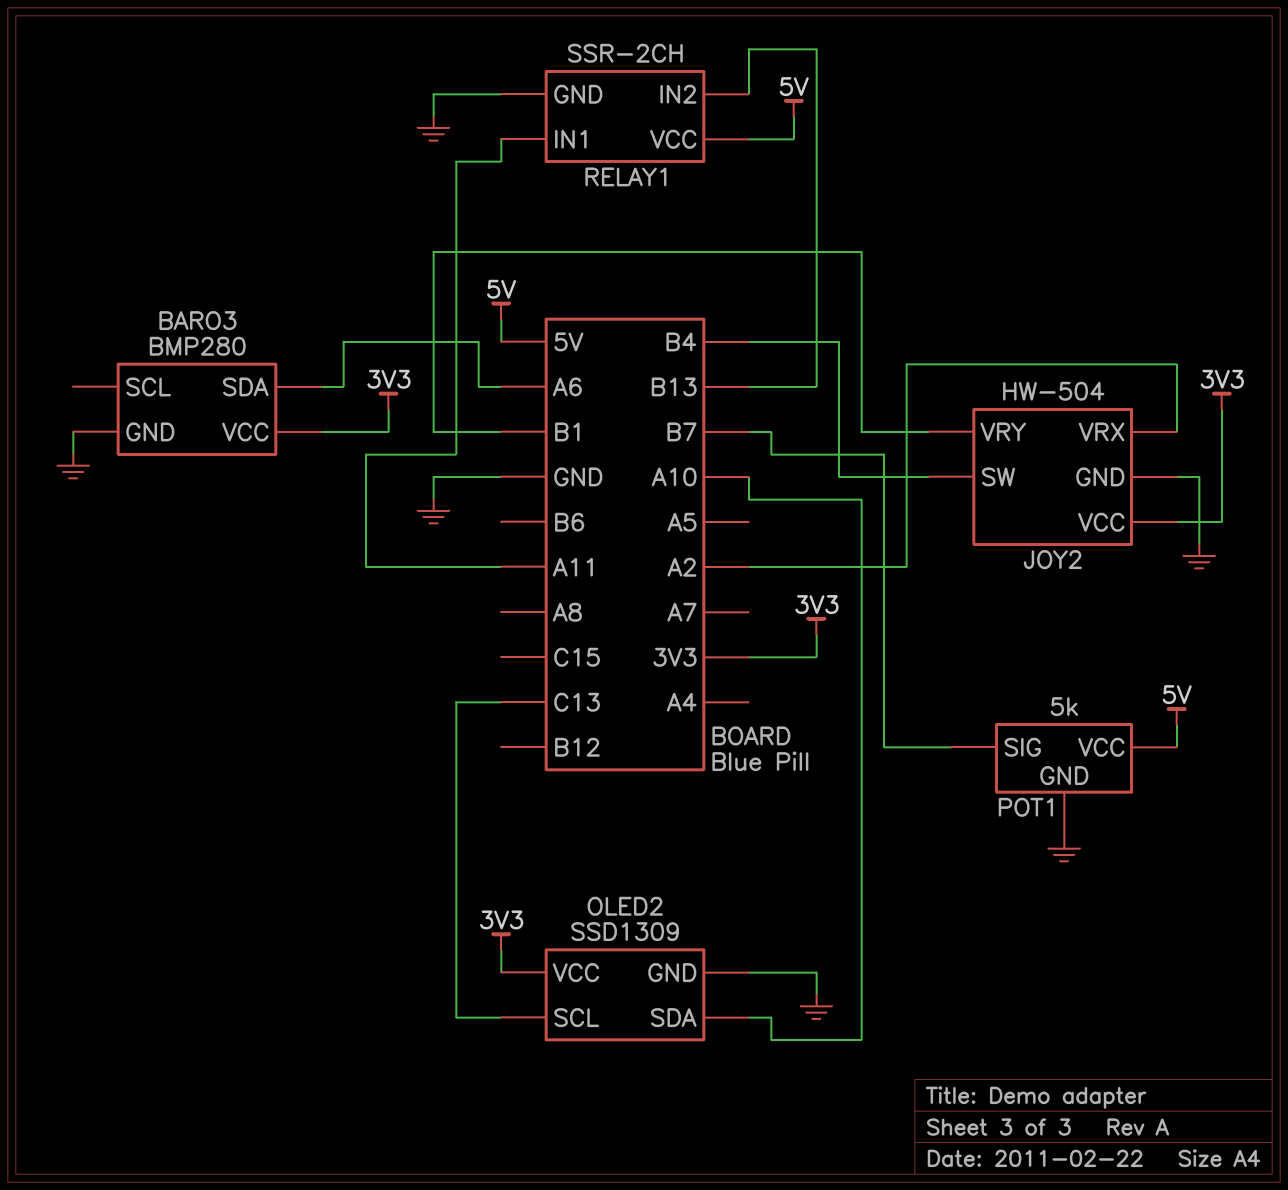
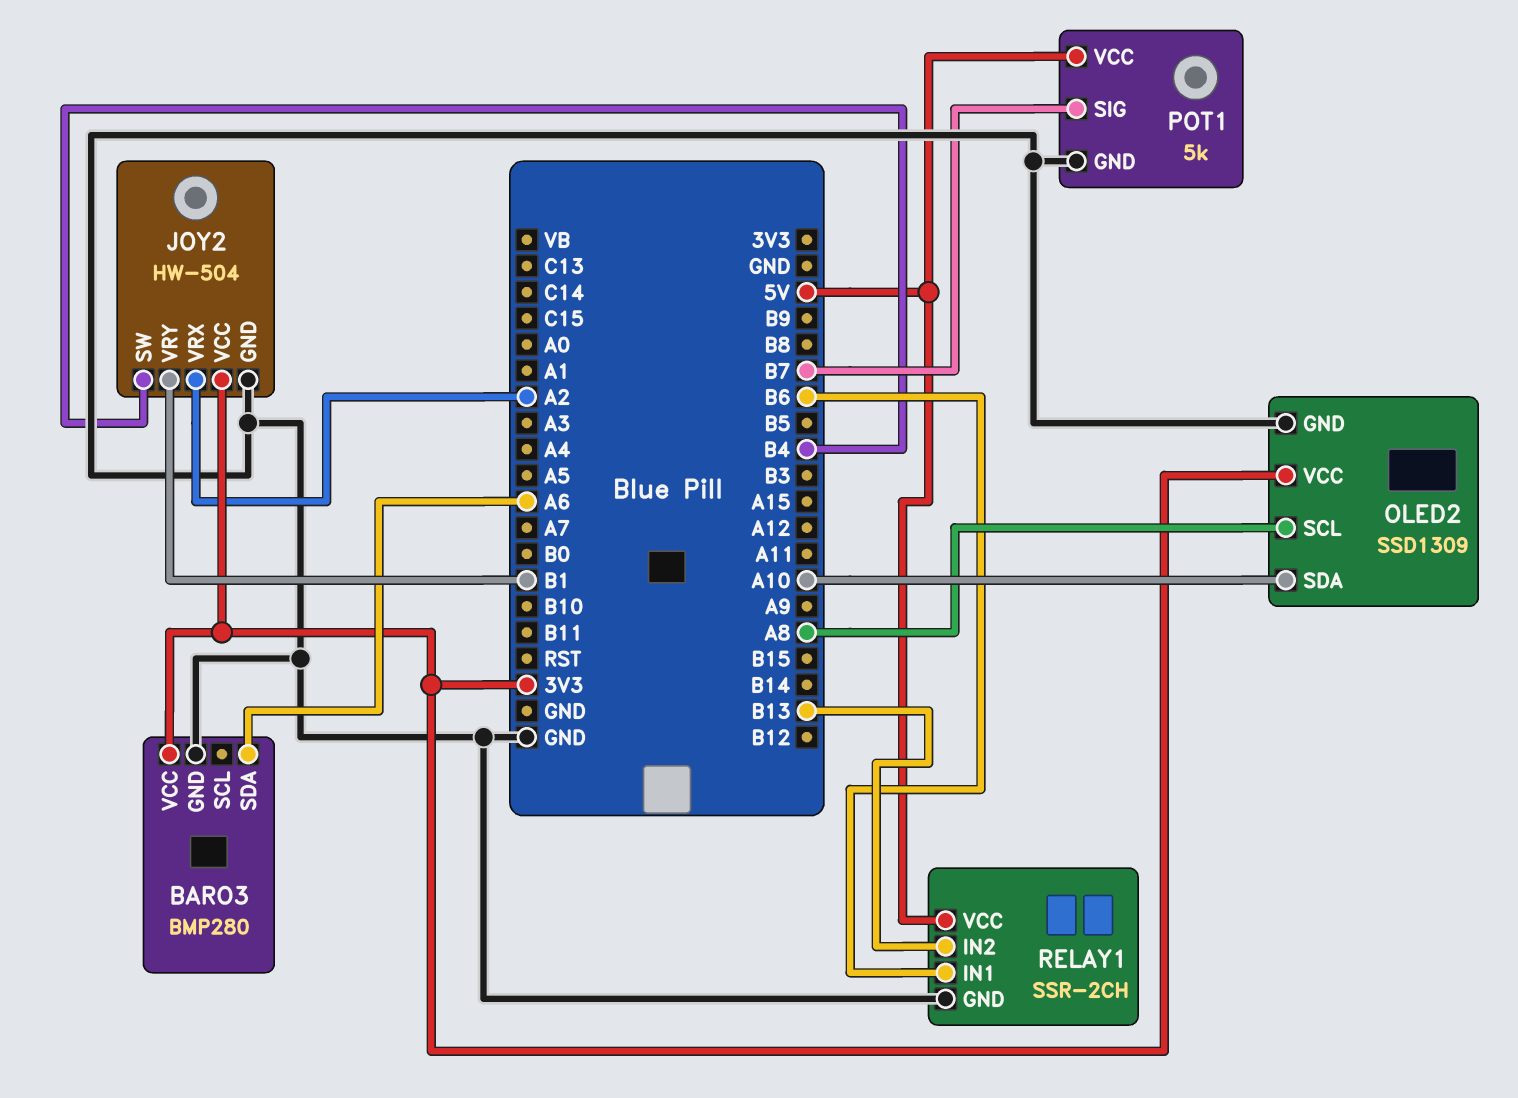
OLED2 pin SCL: C13 -> A8
RELAY1 pin IN1: A11 -> B6

